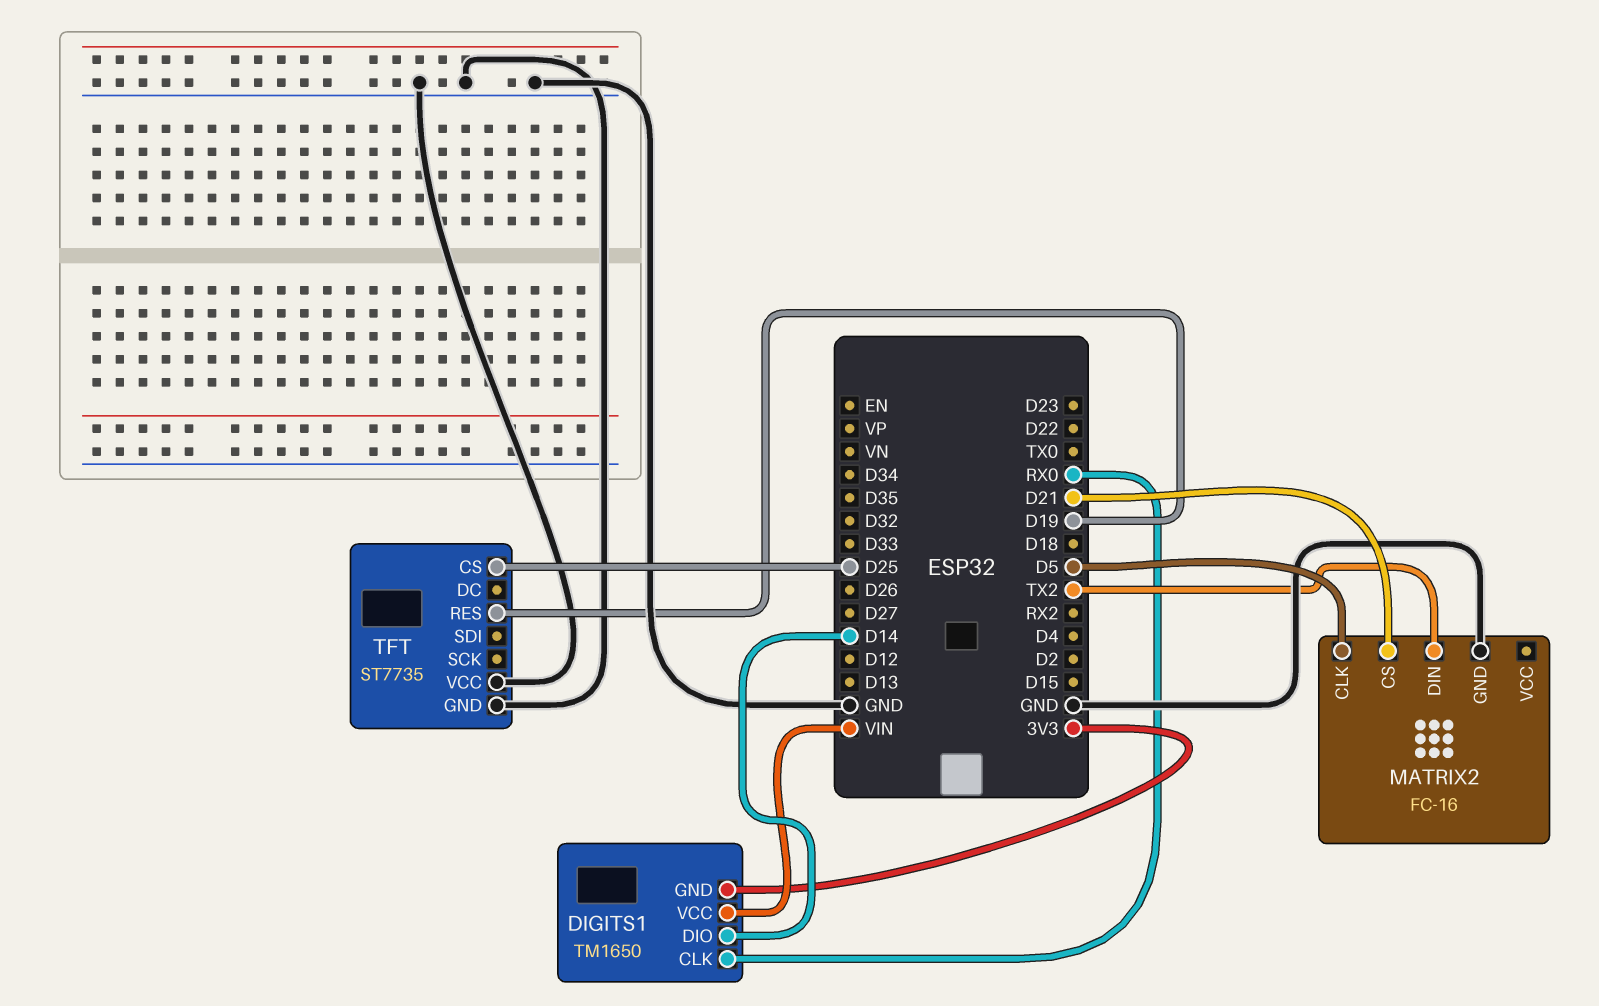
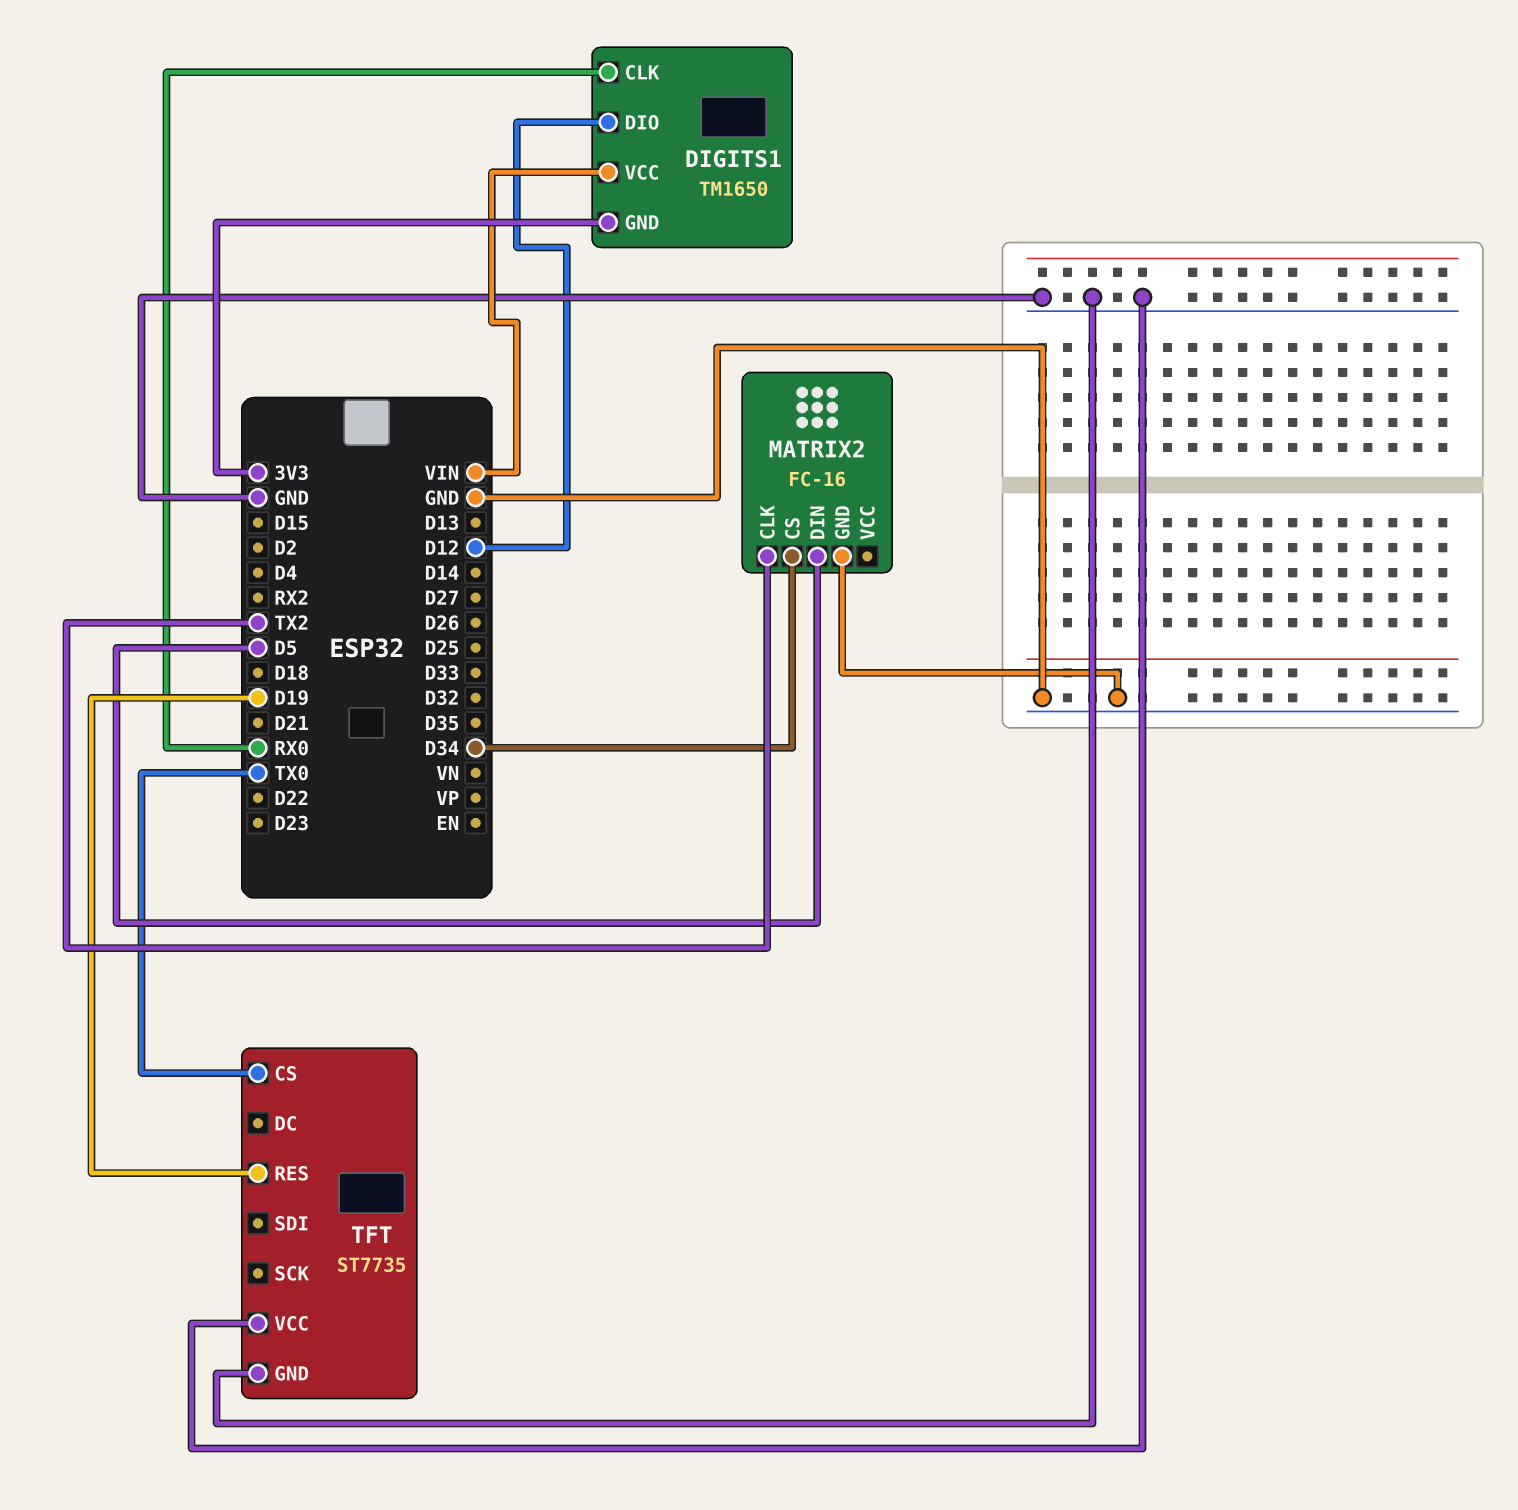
DIGITS1 pin DIO: D14 -> D12
MATRIX2 pin CLK: D5 -> TX2
MATRIX2 pin CS: D21 -> D34
MATRIX2 pin DIN: TX2 -> D5
TFT pin CS: D25 -> TX0

